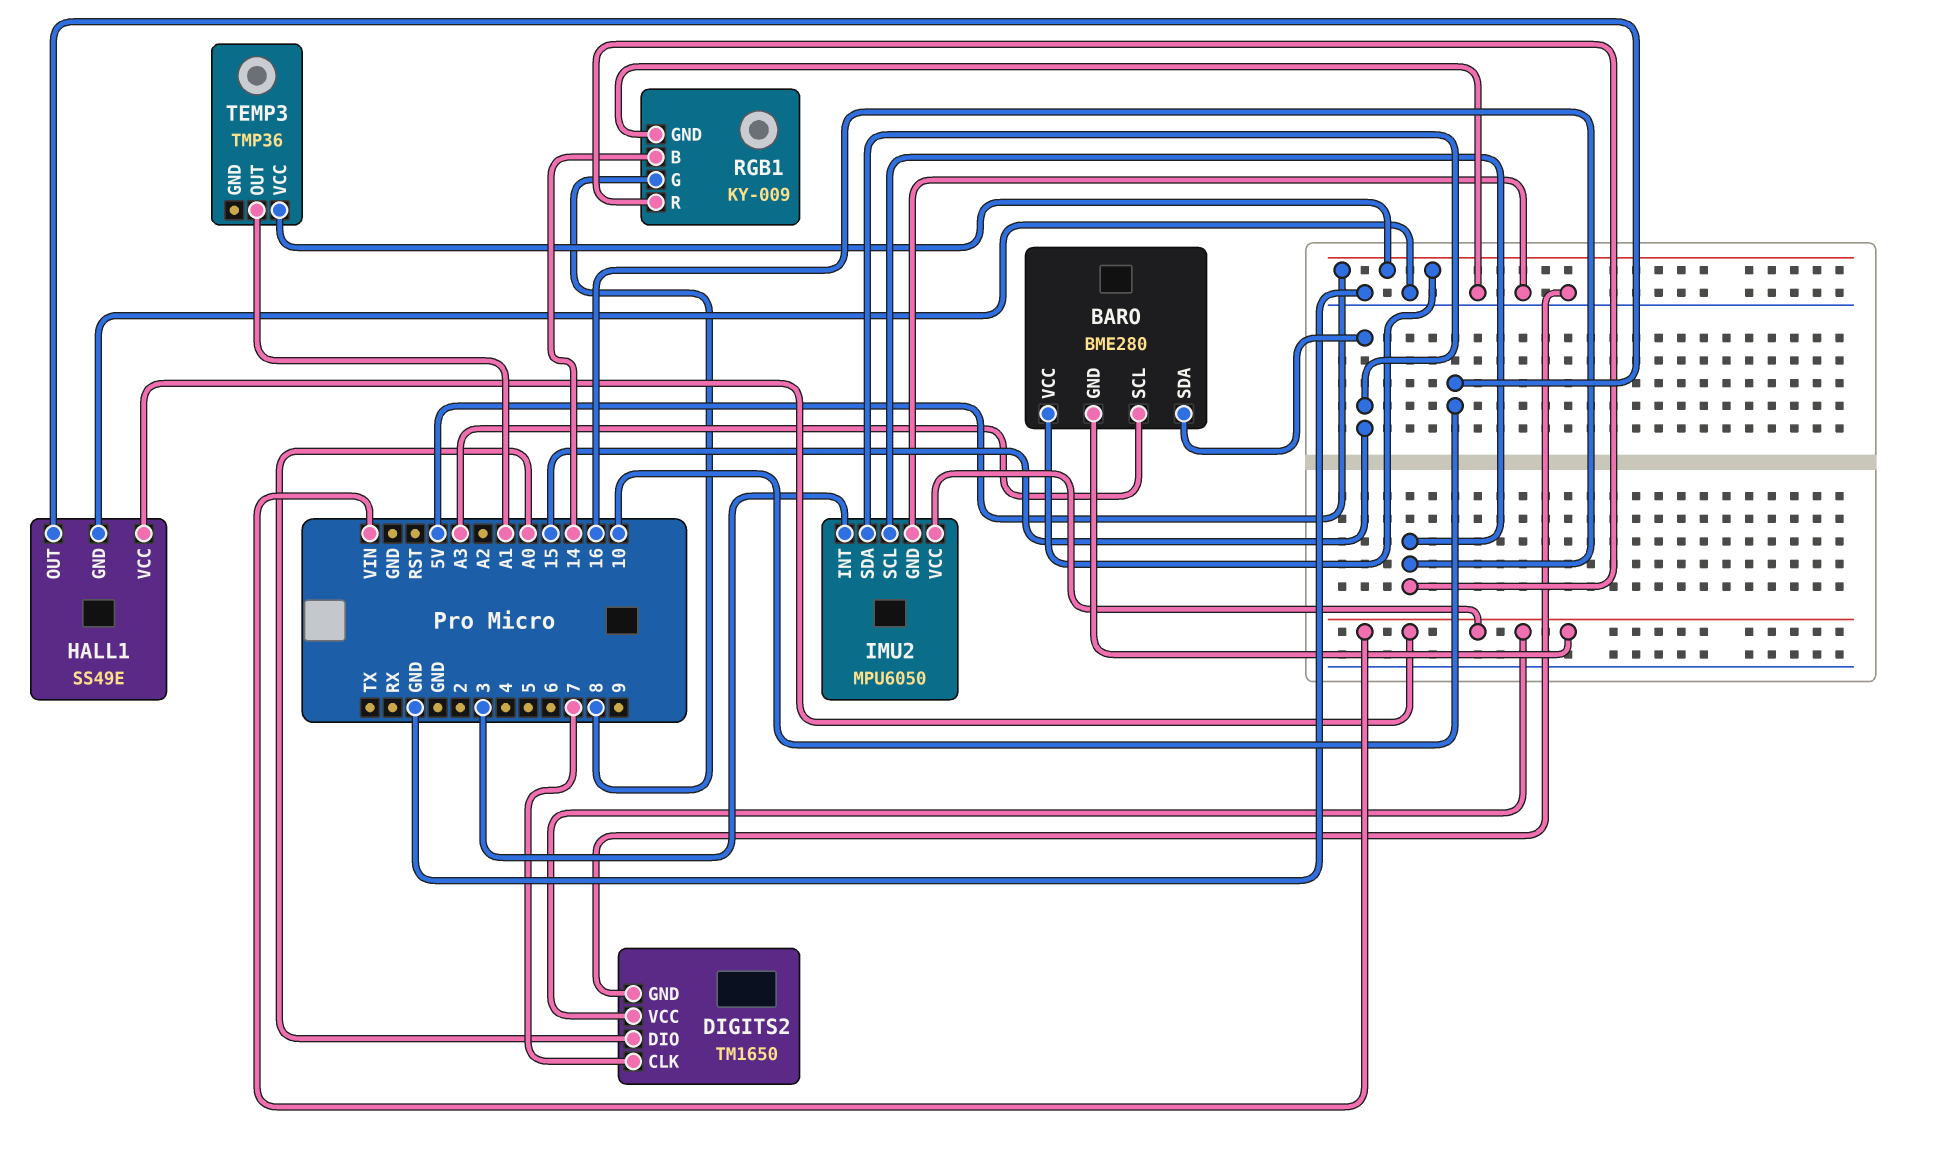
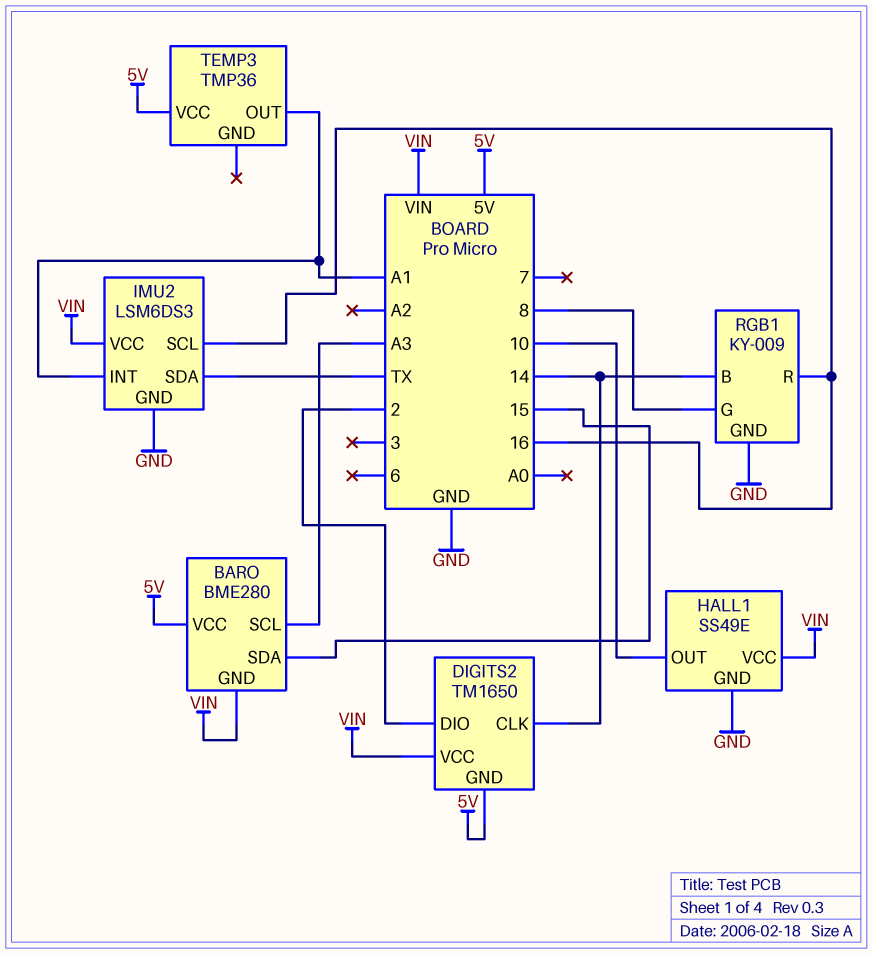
DIGITS2 pin CLK: 7 -> 14
DIGITS2 pin DIO: A0 -> 2
DIGITS2 pin GND: GND -> 5V
IMU2: MPU6050 -> LSM6DS3
IMU2 pin INT: 3 -> A1
IMU2 pin SDA: 15 -> TX

